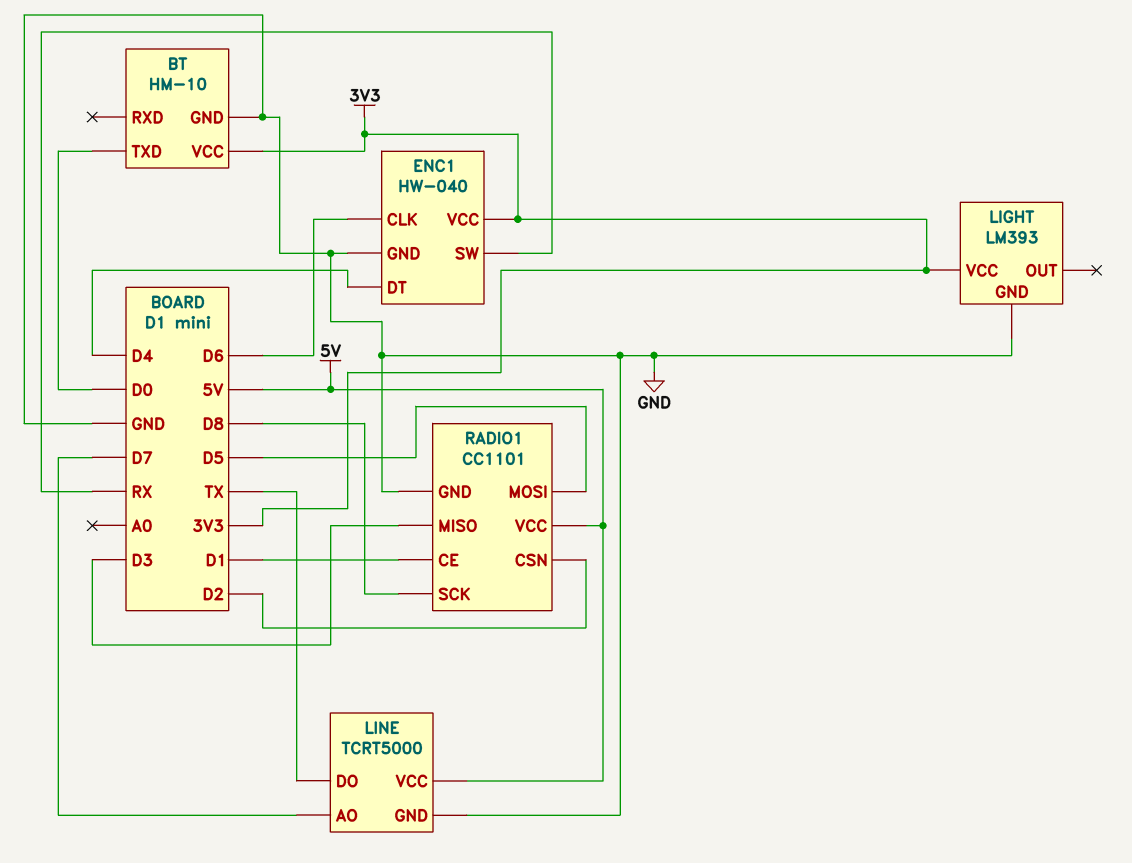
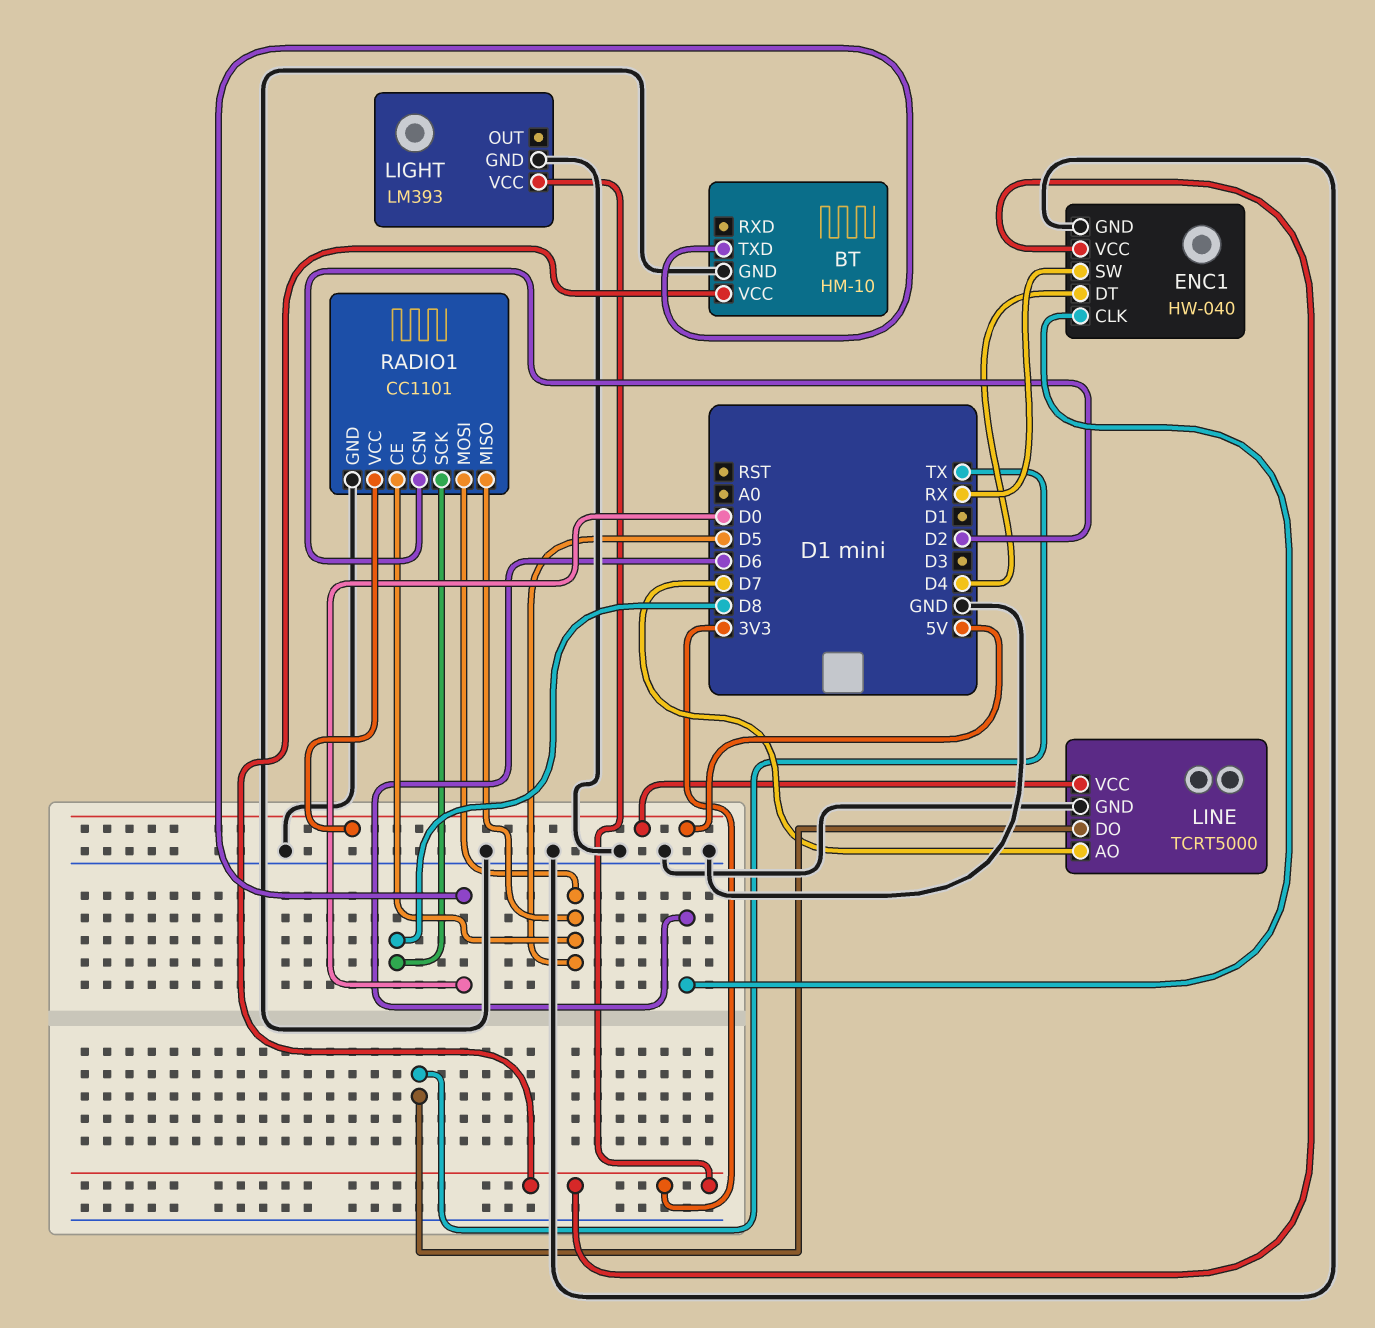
RADIO1 pin CE: D1 -> D5
RADIO1 pin MISO: D3 -> D5

